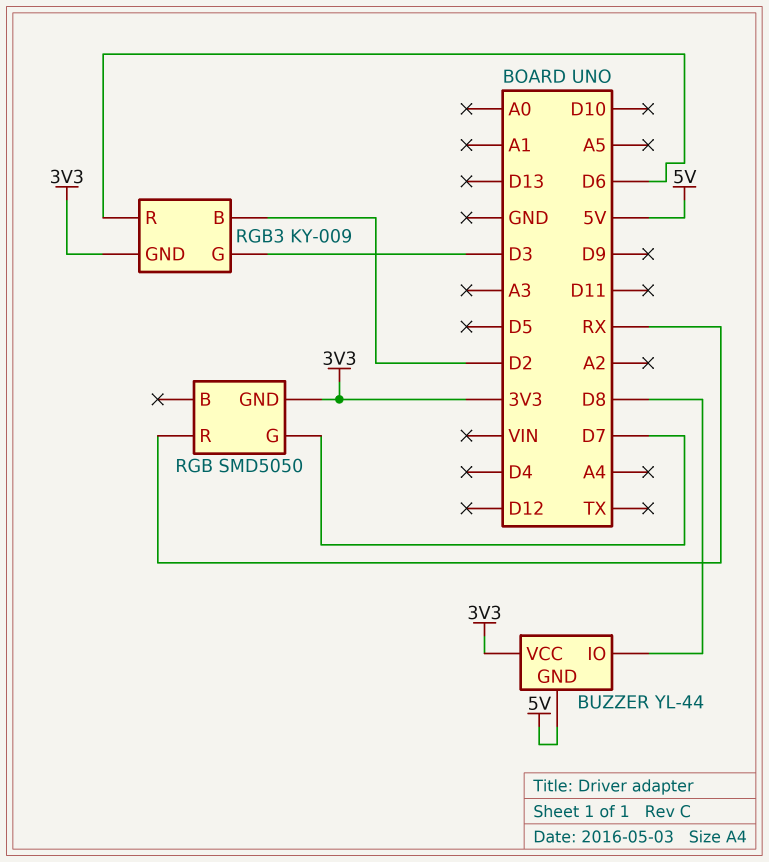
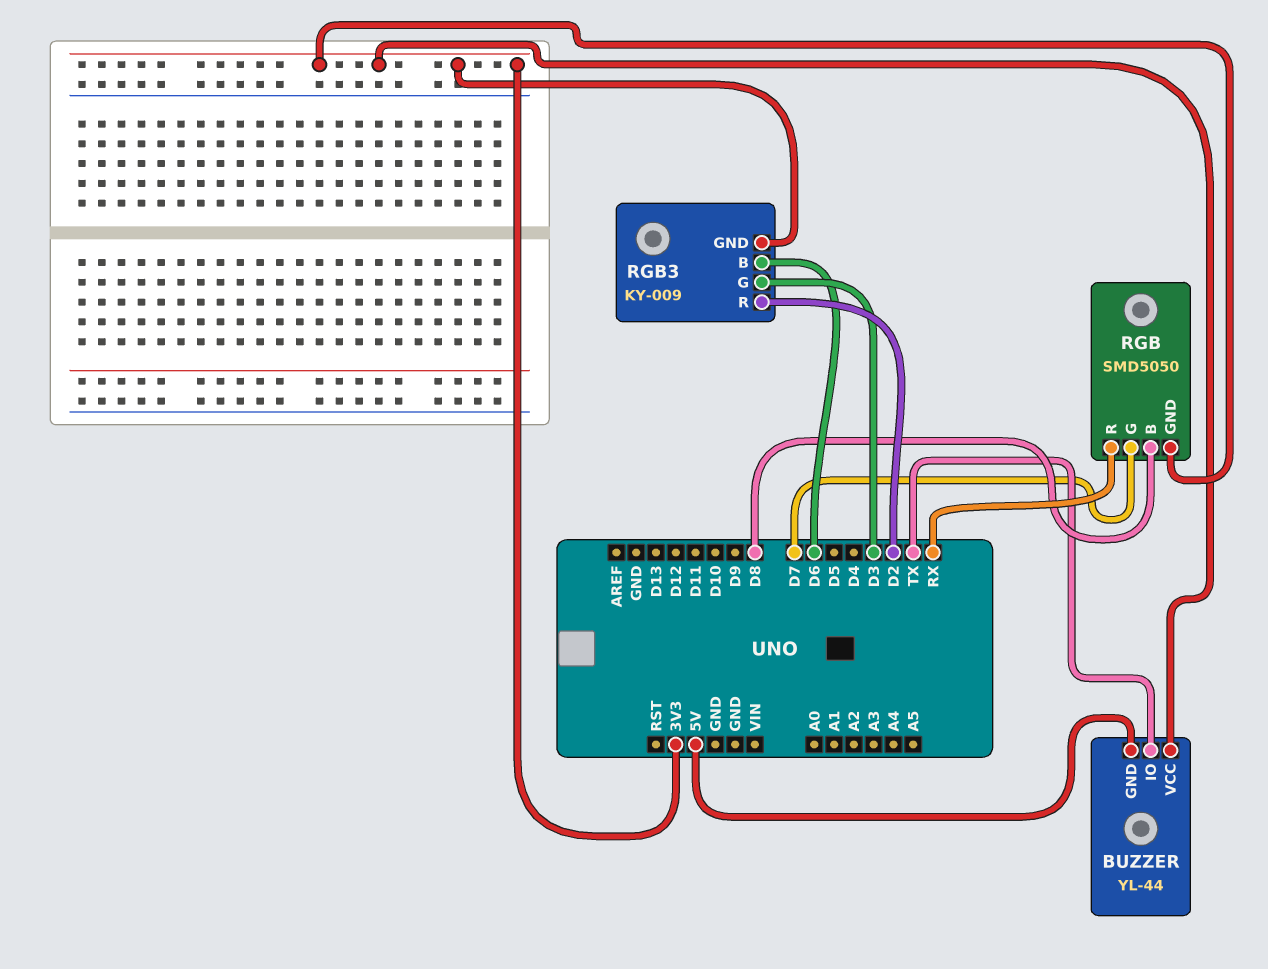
BUZZER pin IO: D8 -> TX
RGB pin B: none -> D8
RGB3 pin B: D2 -> D6
RGB3 pin R: D6 -> D2

